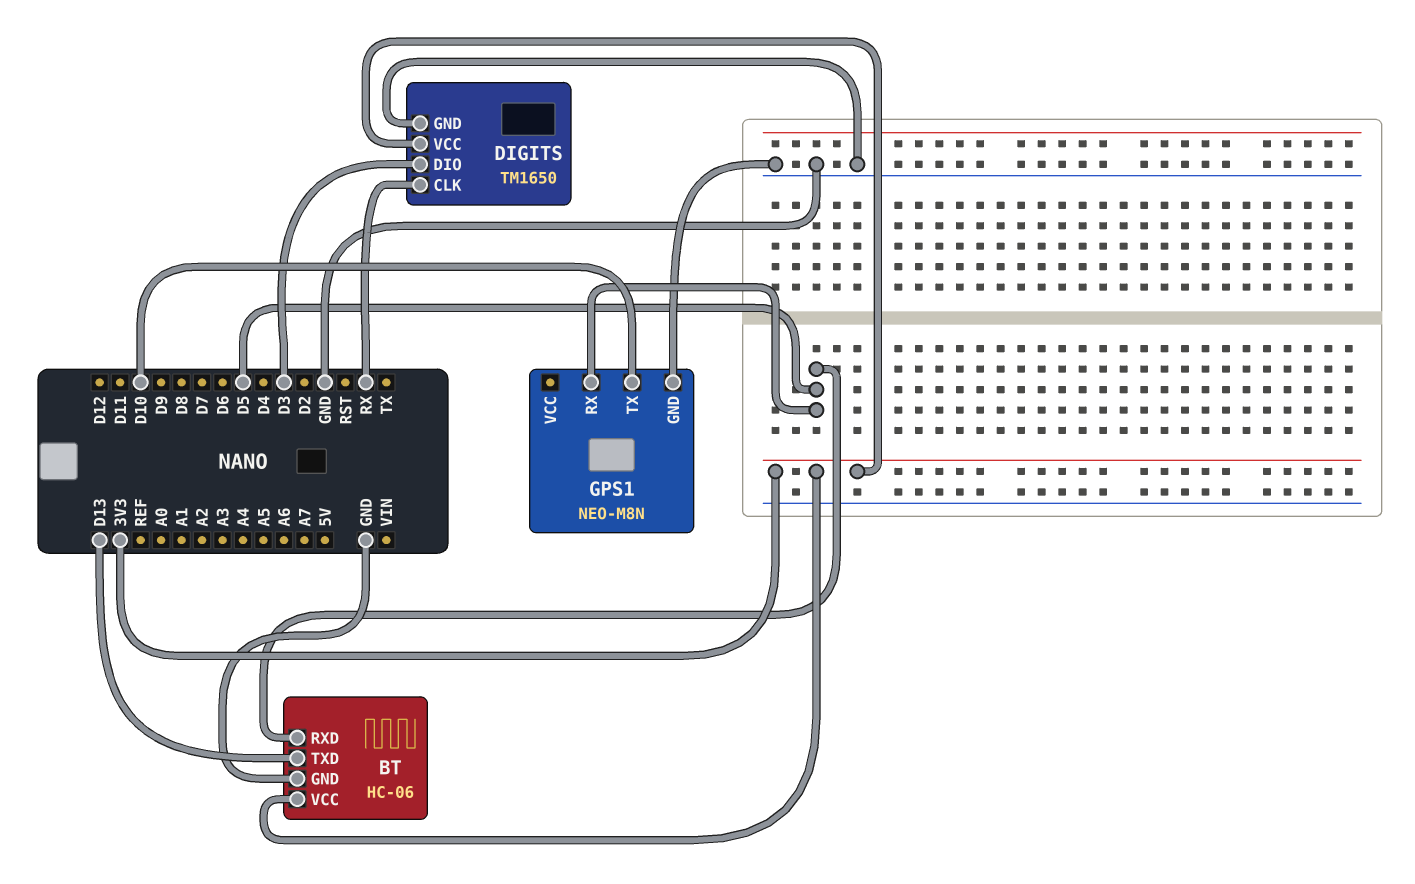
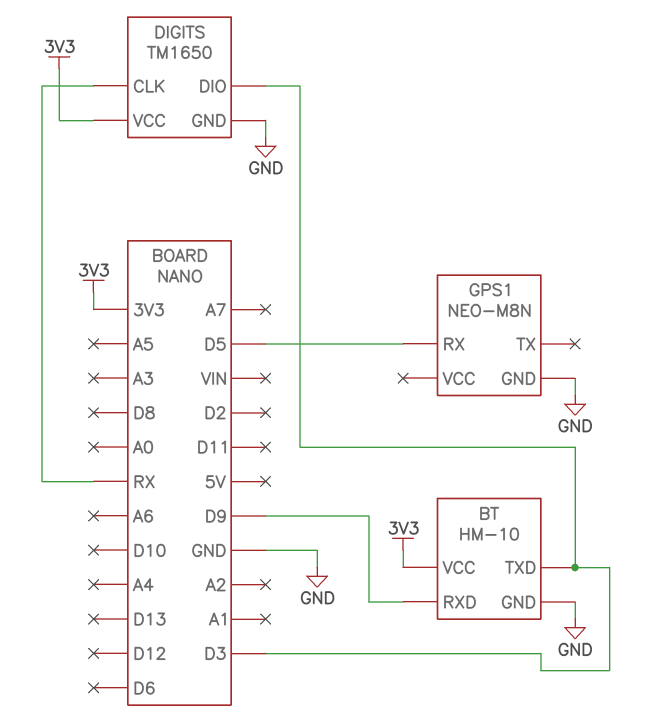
BT: HC-06 -> HM-10
BT pin RXD: D5 -> D9
BT pin TXD: D13 -> D3
GPS1 pin TX: D10 -> none

